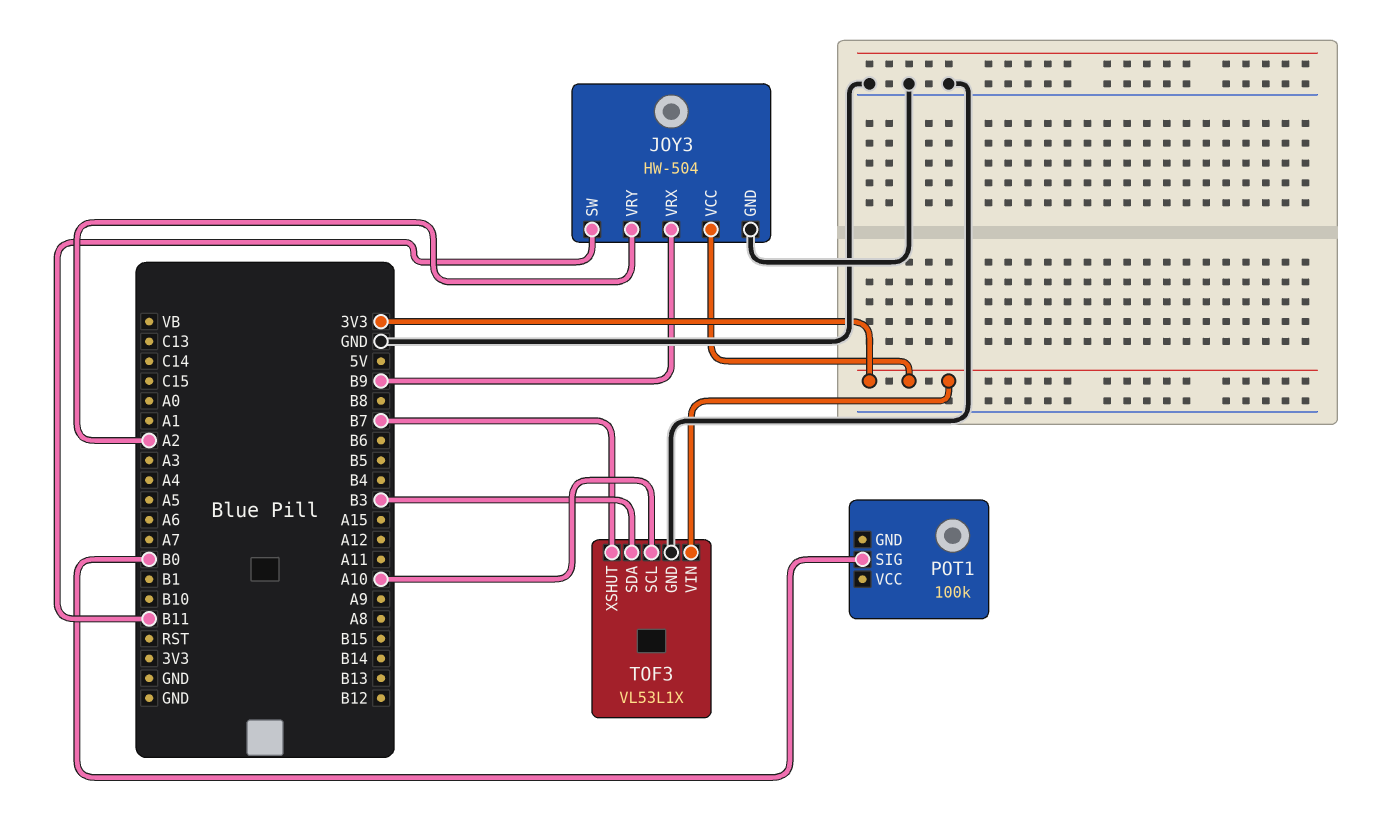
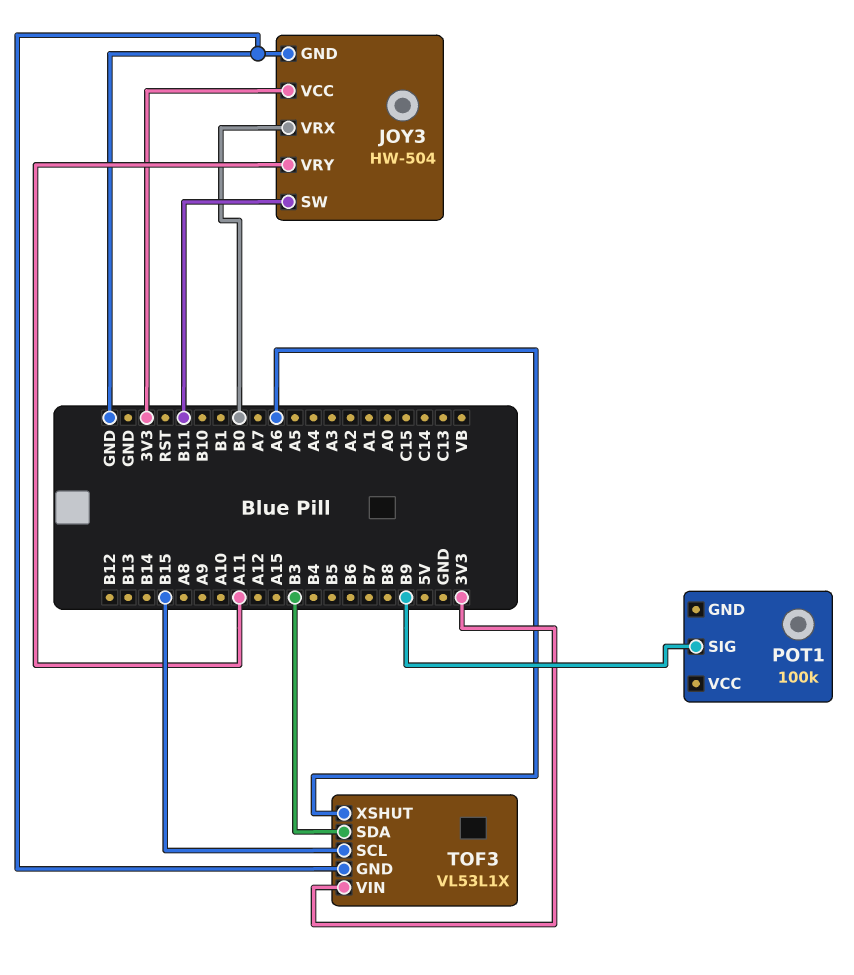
JOY3 pin VRX: B9 -> B0
JOY3 pin VRY: A2 -> A11
POT1 pin SIG: B0 -> B9
TOF3 pin SCL: A10 -> B15
TOF3 pin XSHUT: B7 -> A6

